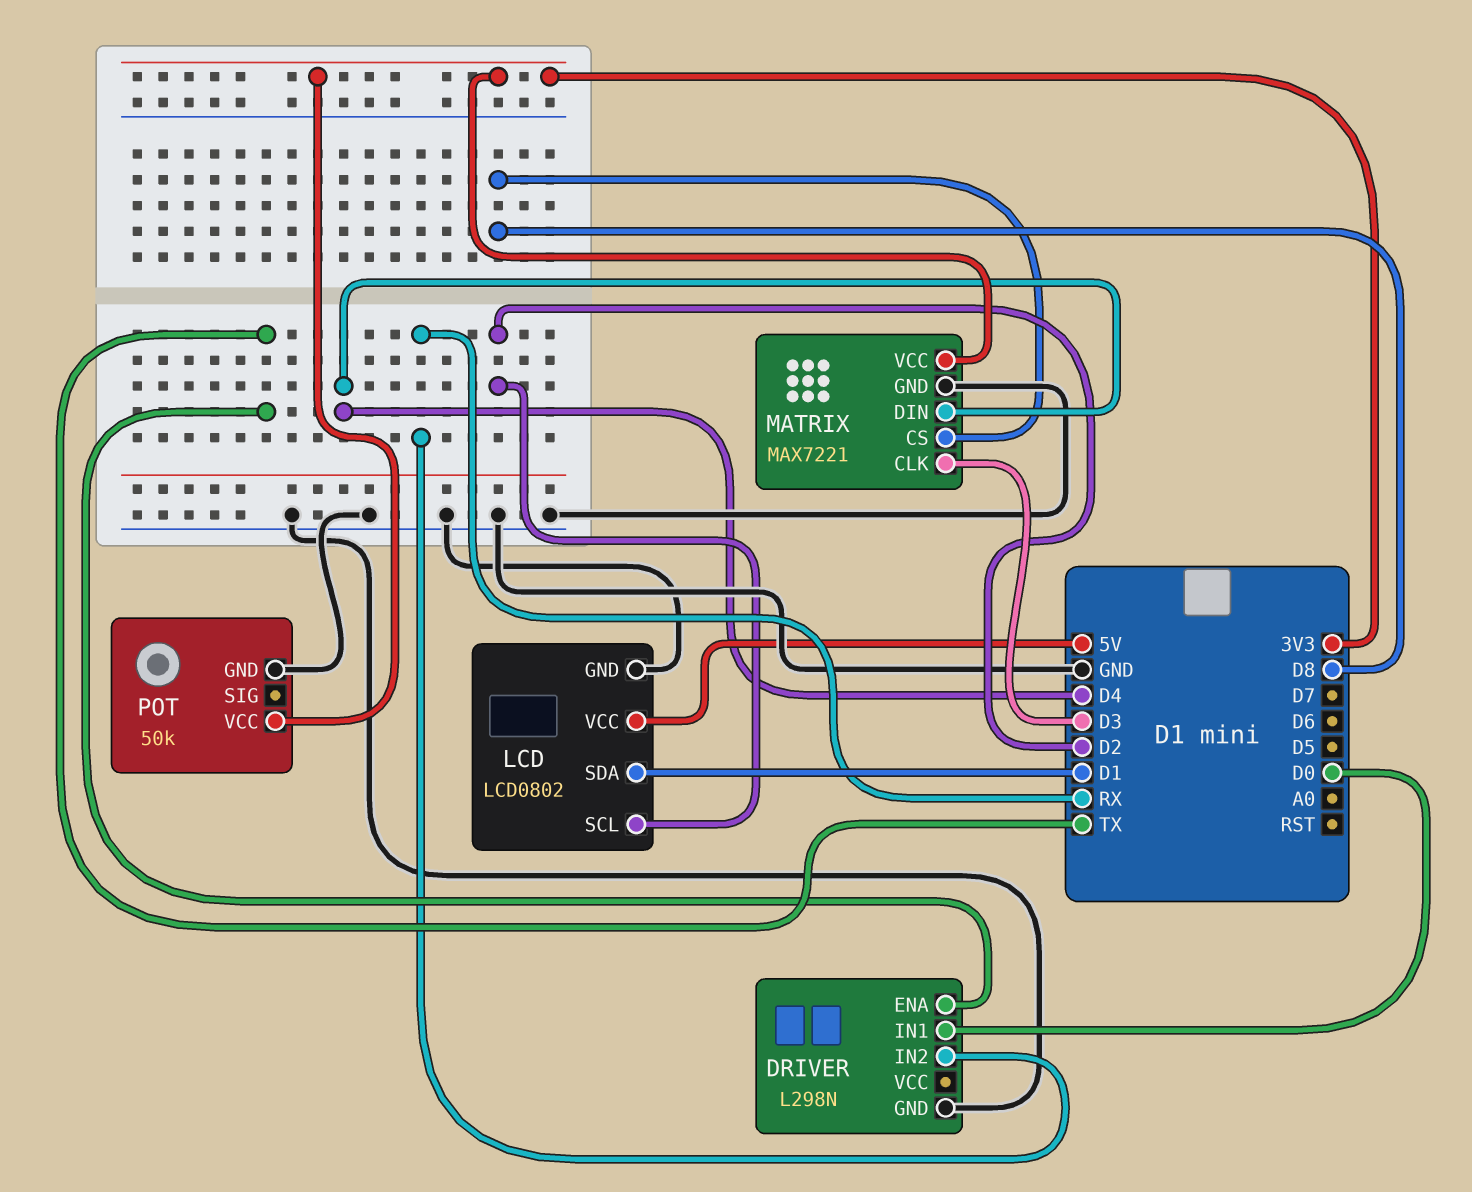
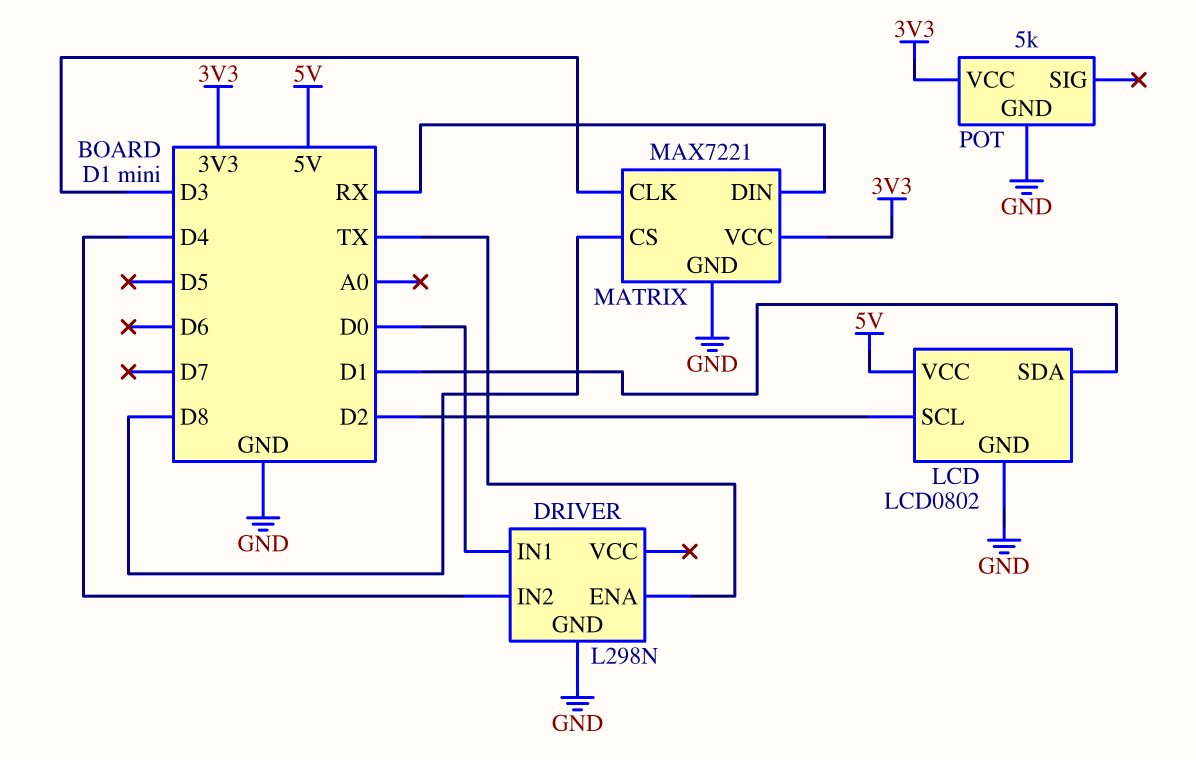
DRIVER pin IN2: RX -> D4
MATRIX pin DIN: D4 -> RX
POT: 50k -> 5k

